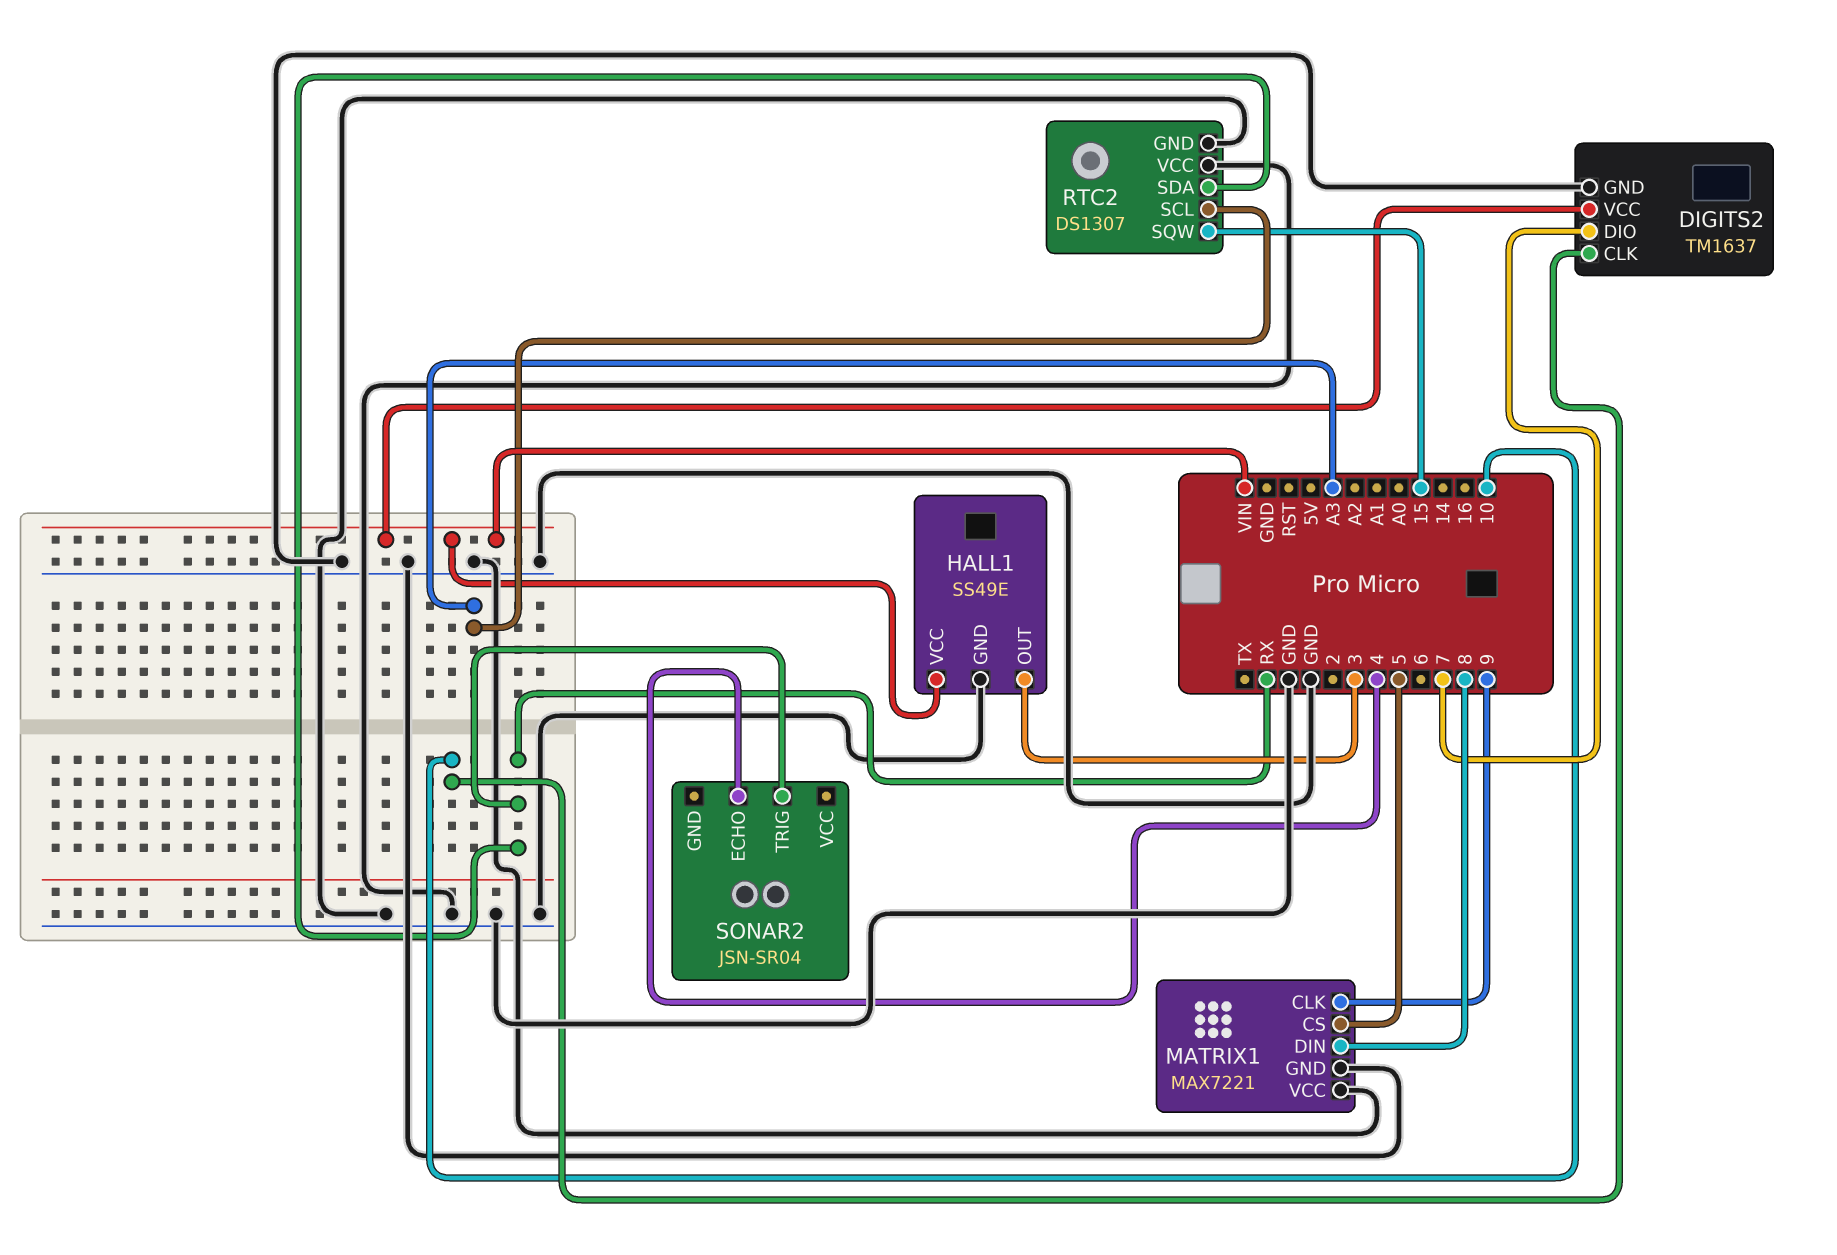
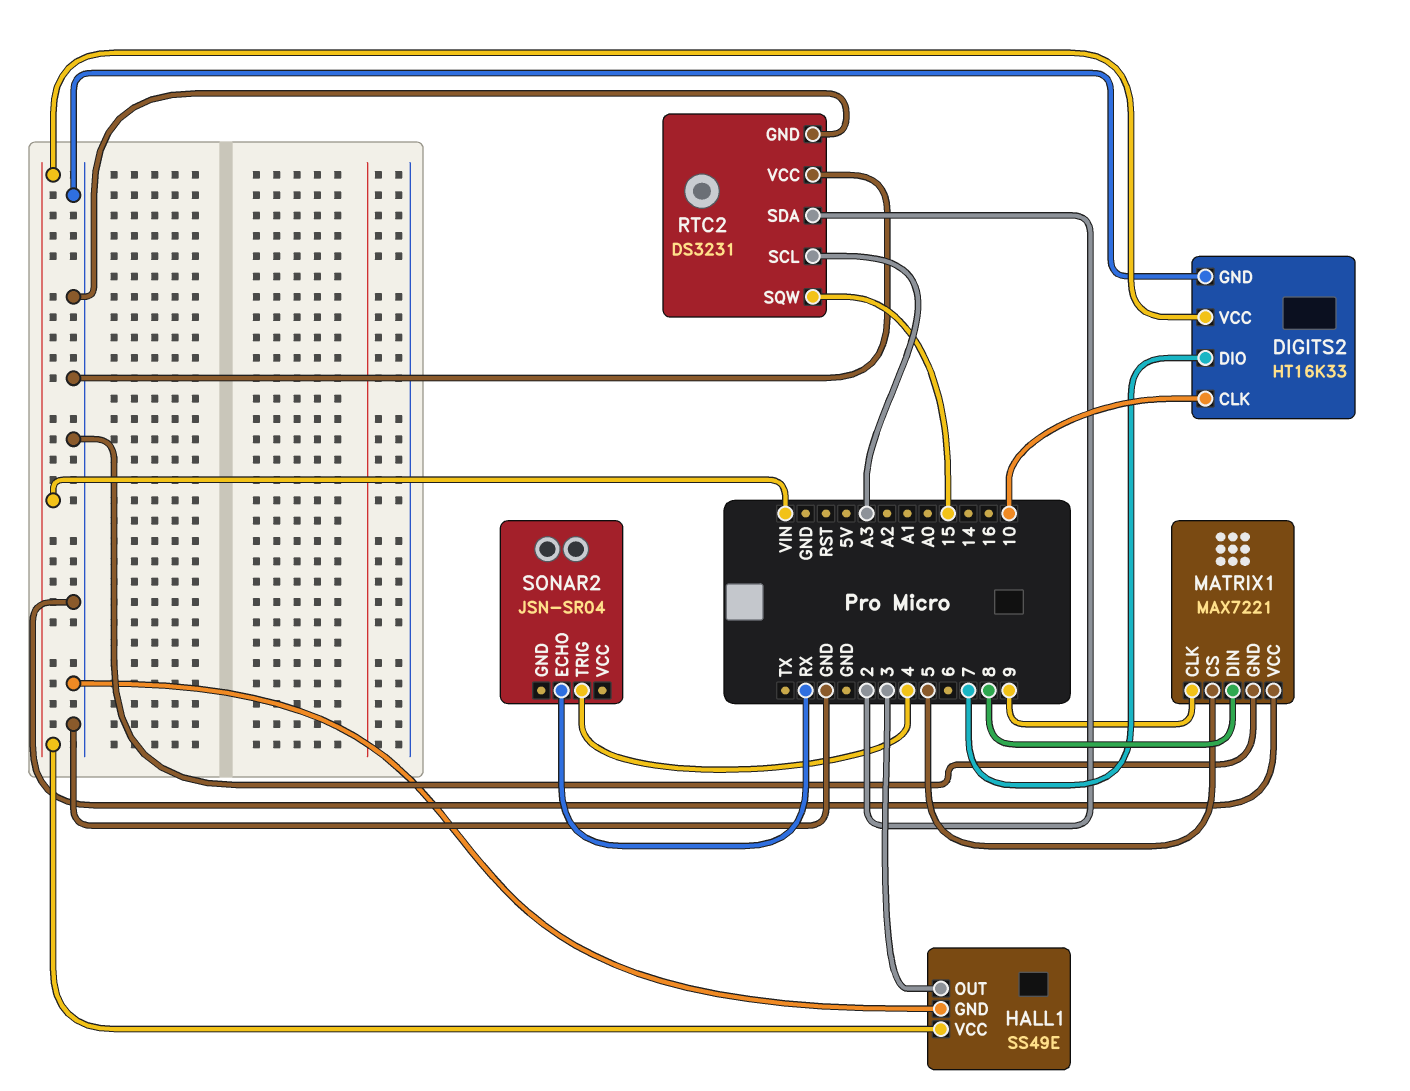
DIGITS2: TM1637 -> HT16K33
RTC2: DS1307 -> DS3231
RTC2 pin SDA: RX -> 2
SONAR2 pin ECHO: 4 -> RX
SONAR2 pin TRIG: RX -> 4

